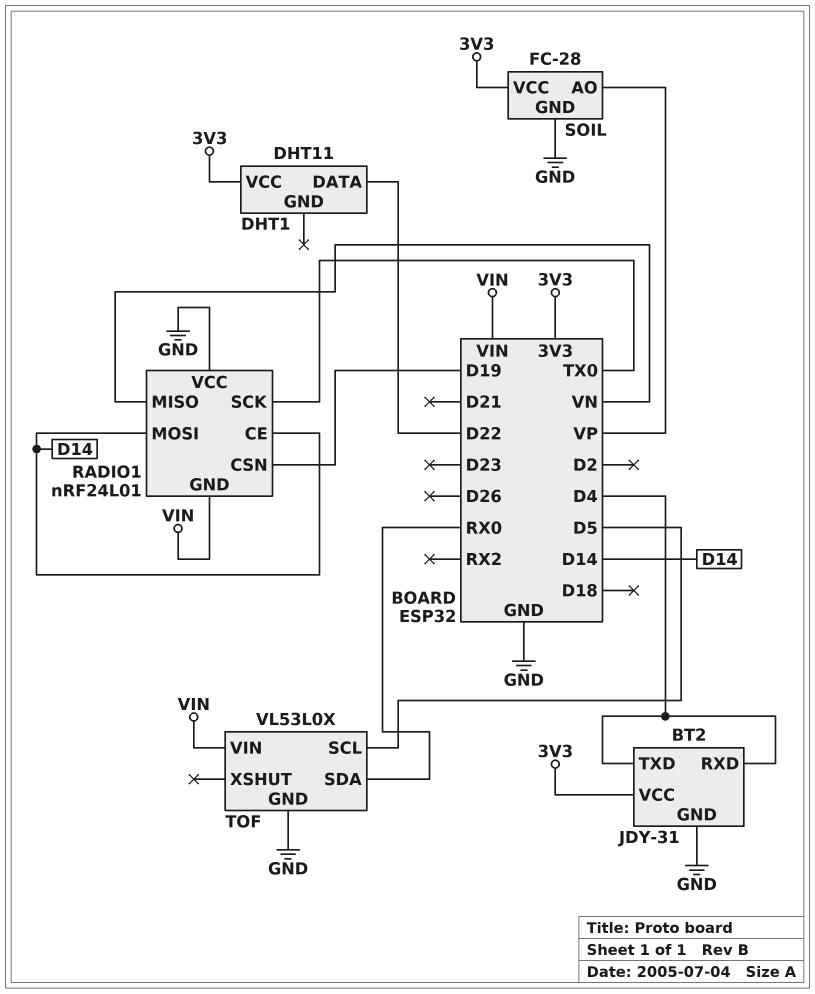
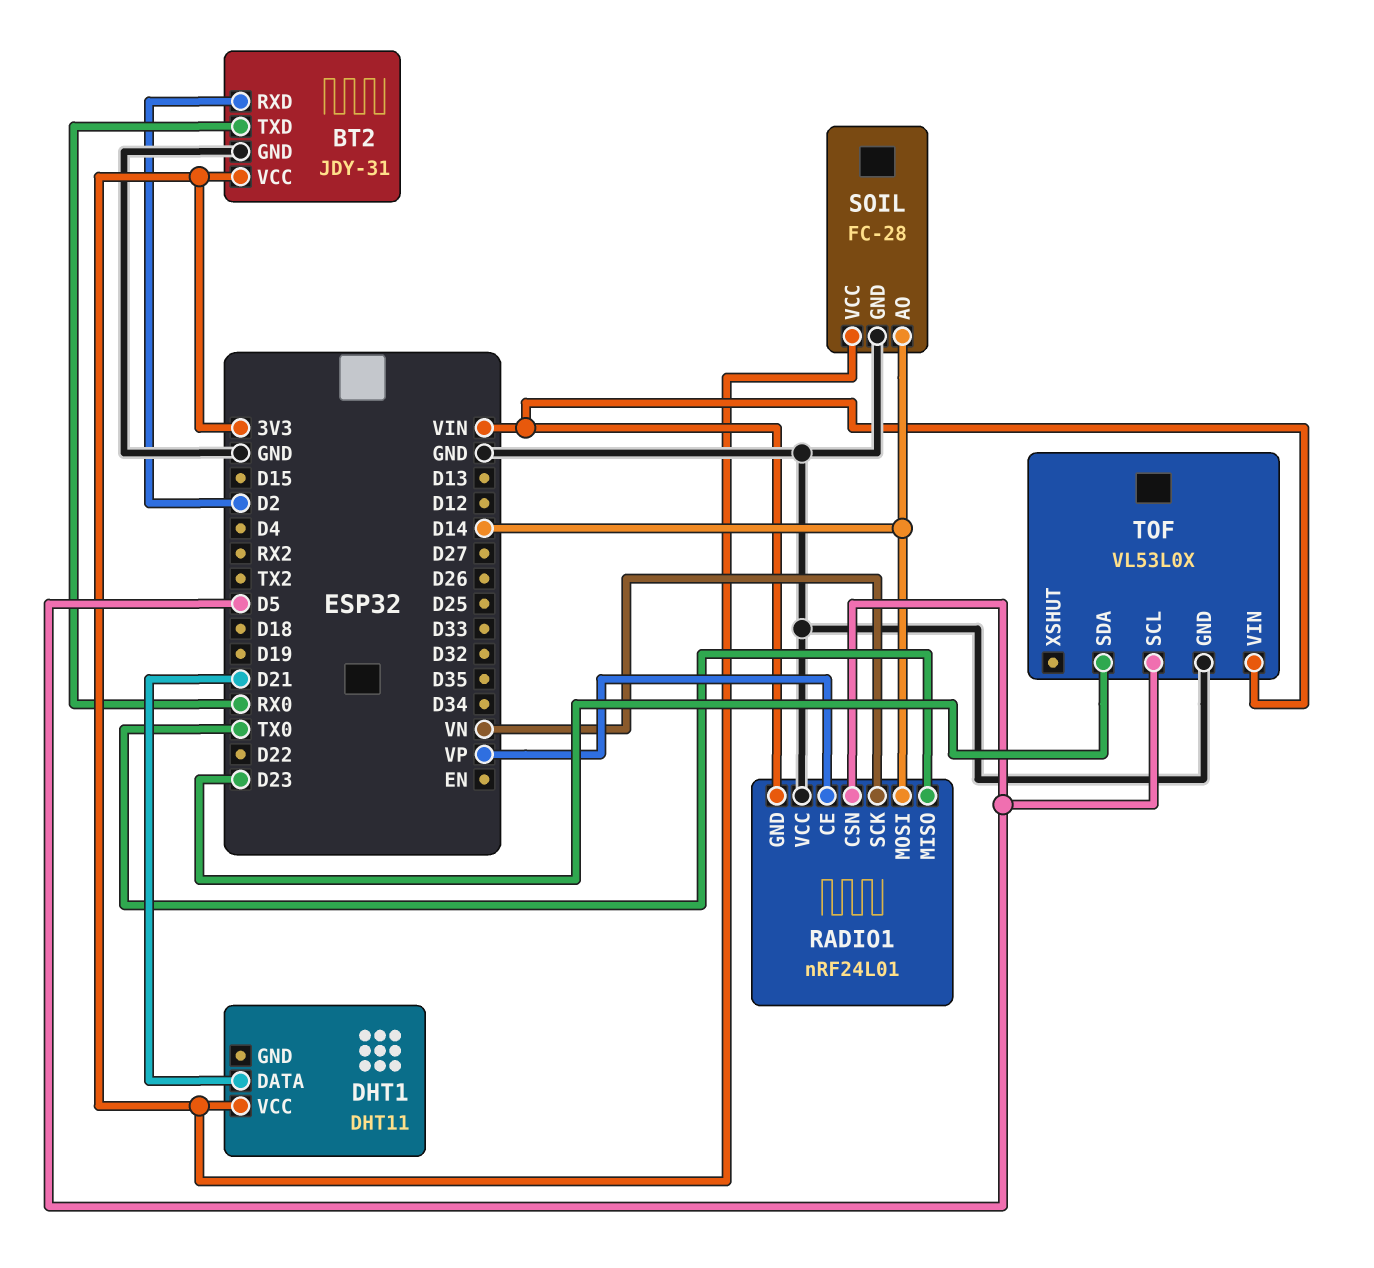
BT2 pin RXD: D4 -> D2
BT2 pin TXD: D4 -> RX0
DHT1 pin DATA: D22 -> D21
RADIO1 pin CE: D14 -> VP
RADIO1 pin CSN: D19 -> D5
RADIO1 pin MISO: VN -> TX0
RADIO1 pin SCK: TX0 -> VN
SOIL pin AO: VP -> D14
TOF pin SDA: RX0 -> D23

